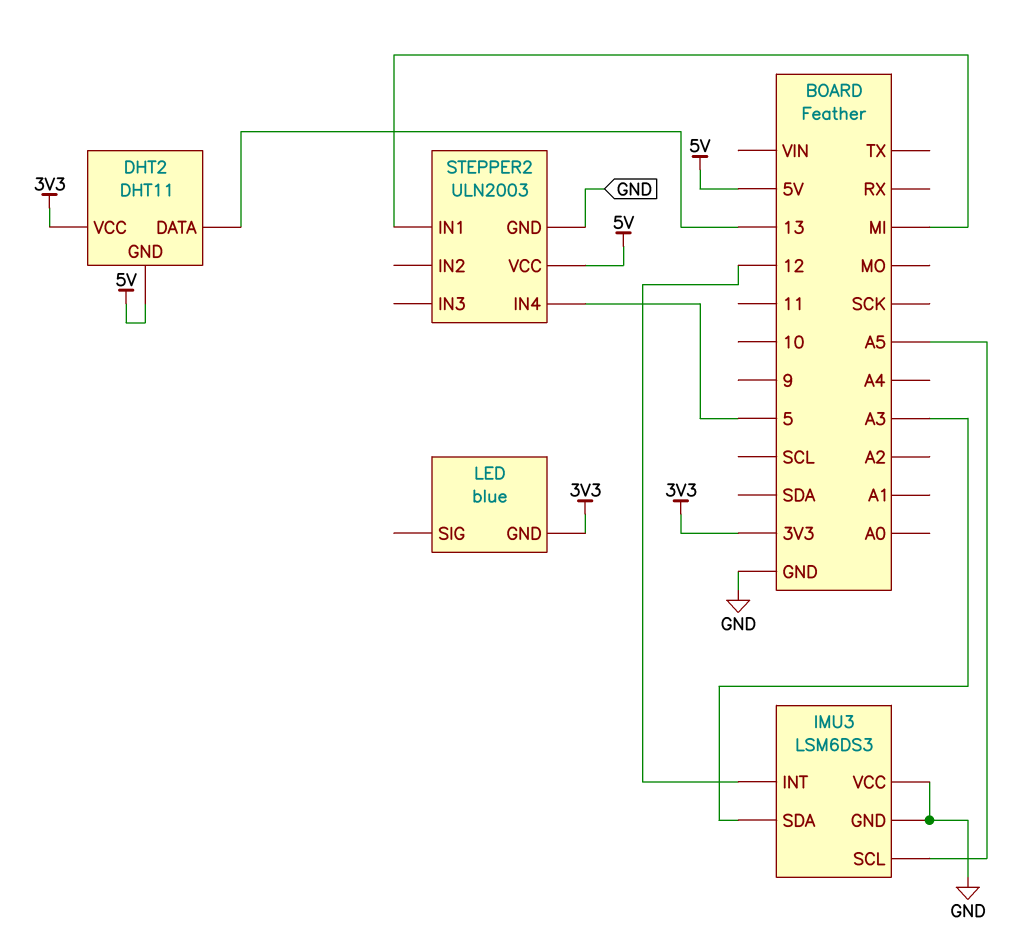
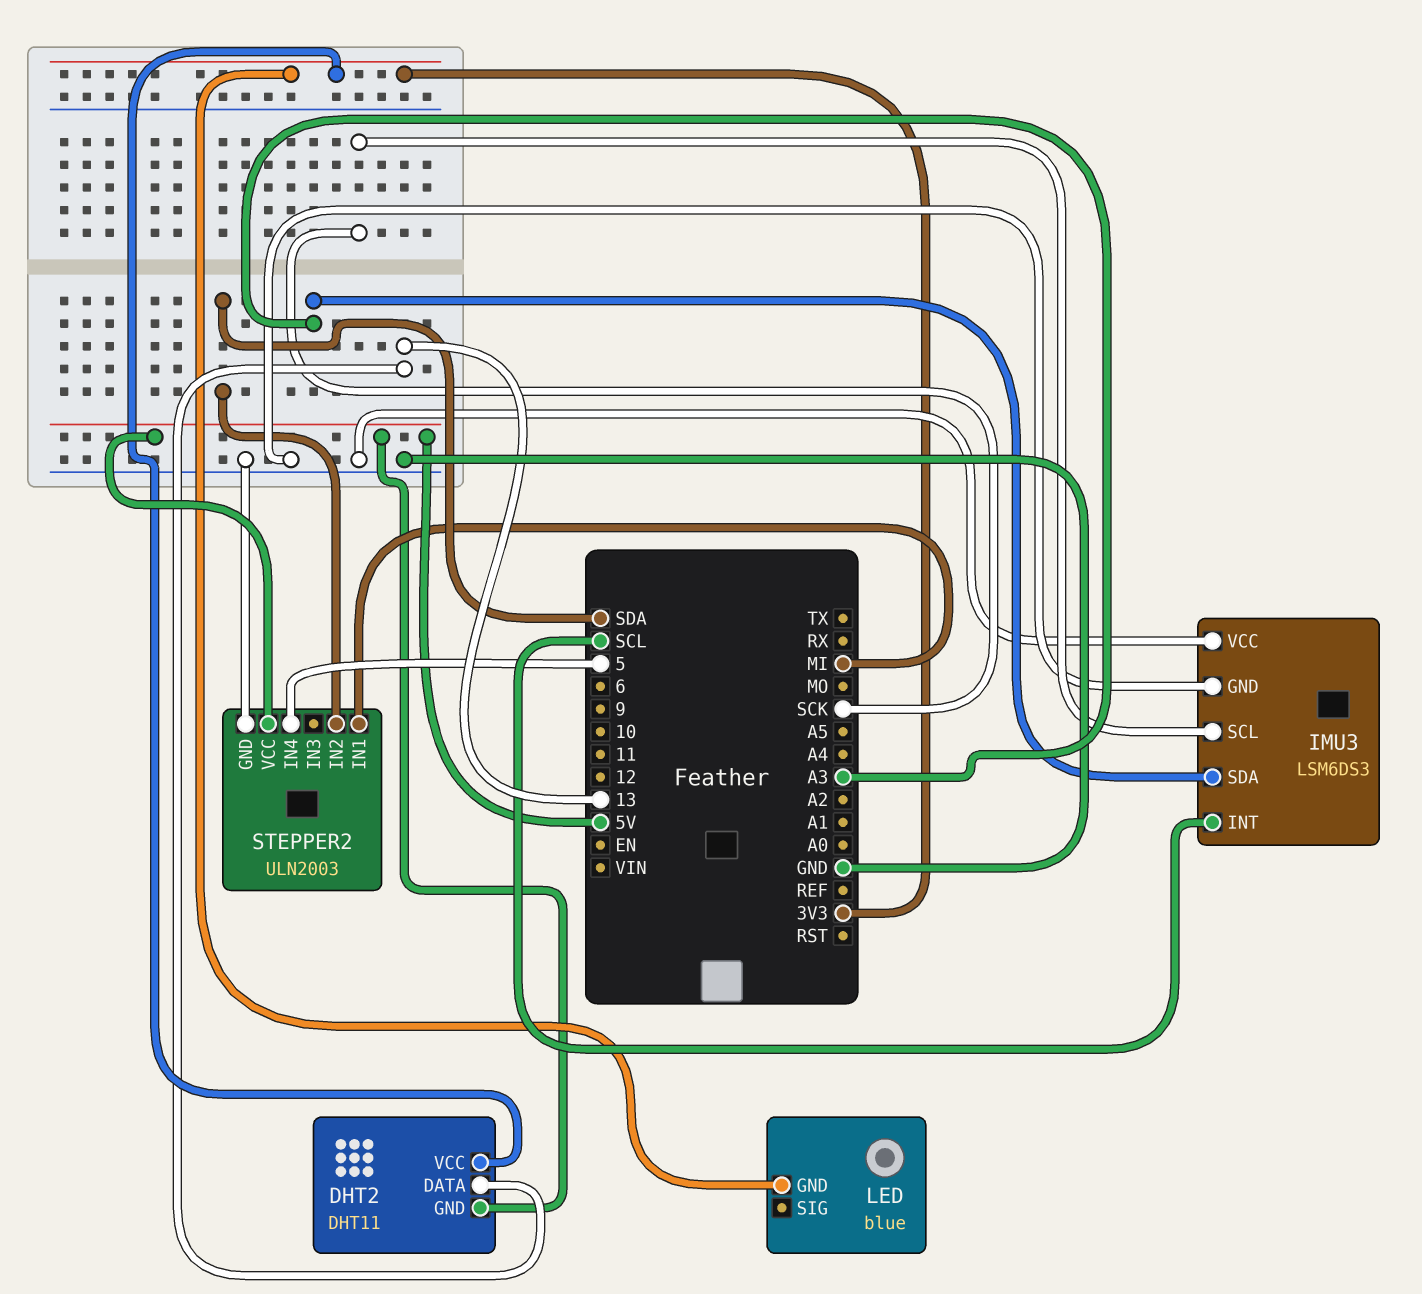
IMU3 pin INT: 12 -> SCL
IMU3 pin SCL: A5 -> SCK
STEPPER2 pin IN2: none -> SDA

